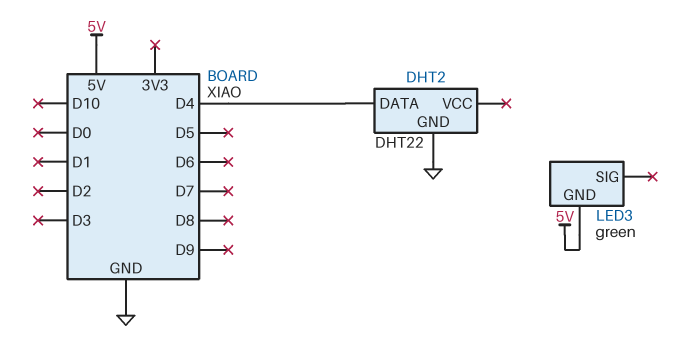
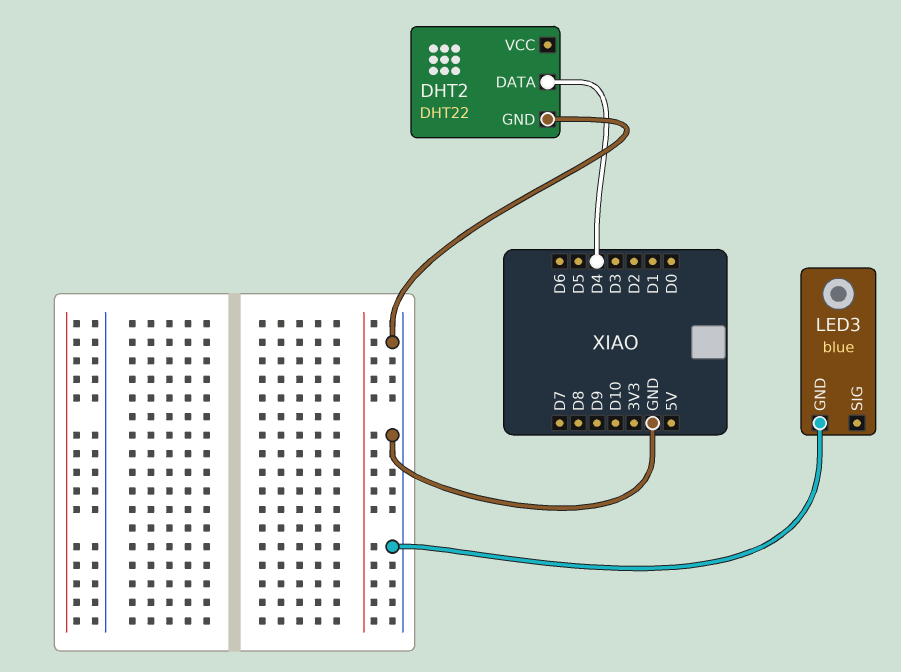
LED3: green -> blue
LED3 pin GND: 5V -> GND

